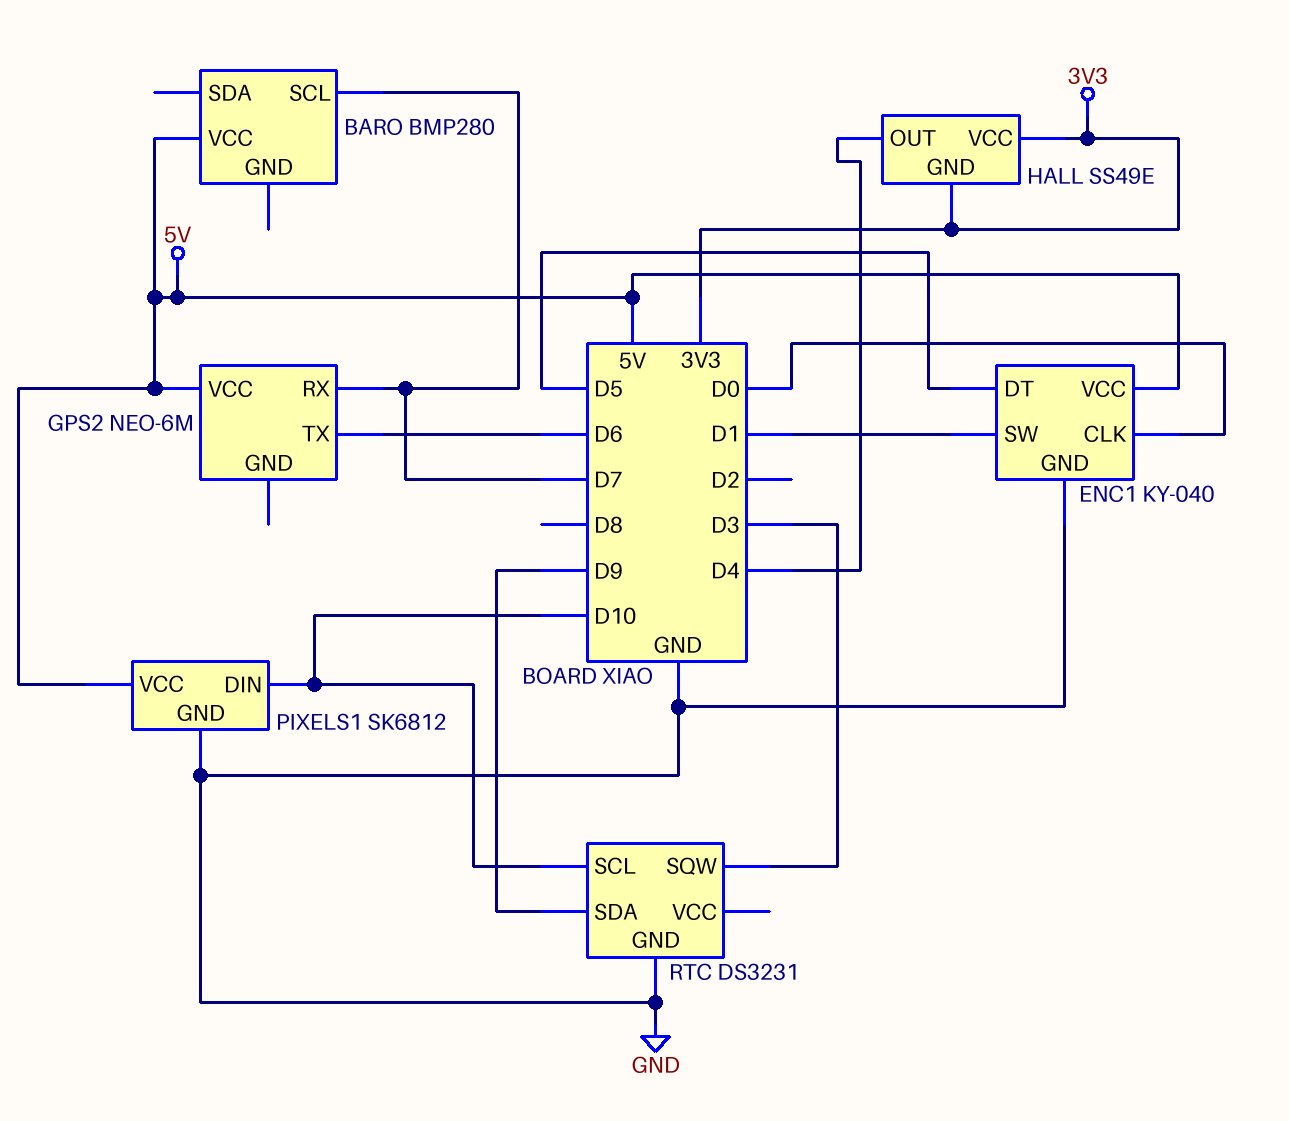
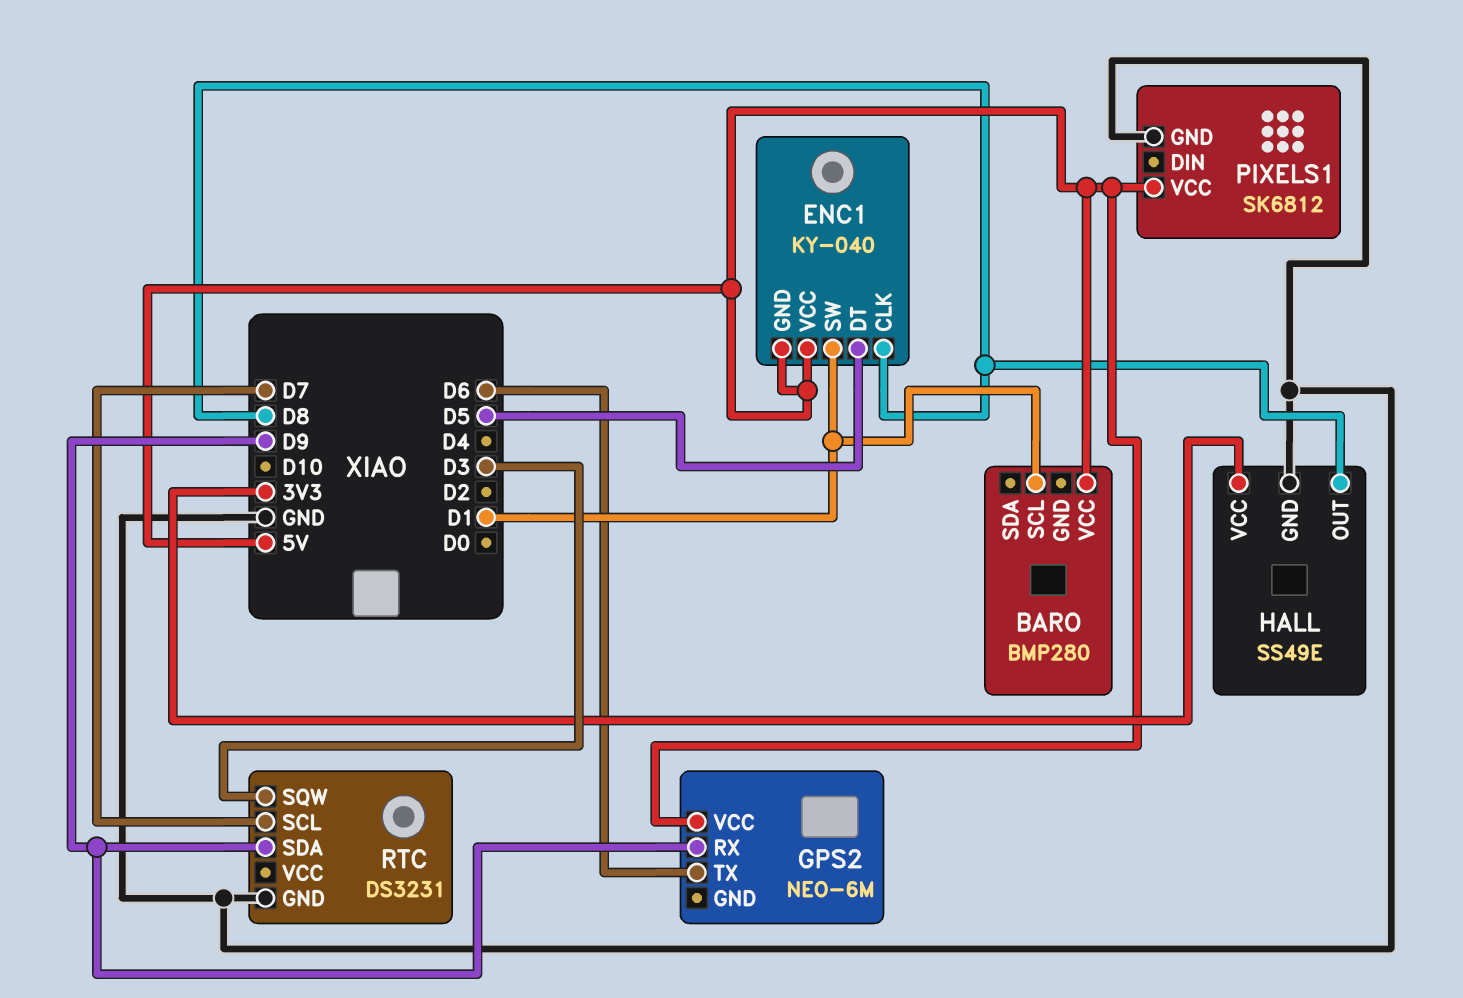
BARO pin SCL: D7 -> D1
ENC1 pin CLK: D0 -> D8
ENC1 pin GND: GND -> 5V
GPS2 pin RX: D7 -> D9
HALL pin GND: 3V3 -> GND
HALL pin OUT: D4 -> D8
PIXELS1 pin DIN: D10 -> none
RTC pin SCL: D10 -> D7

